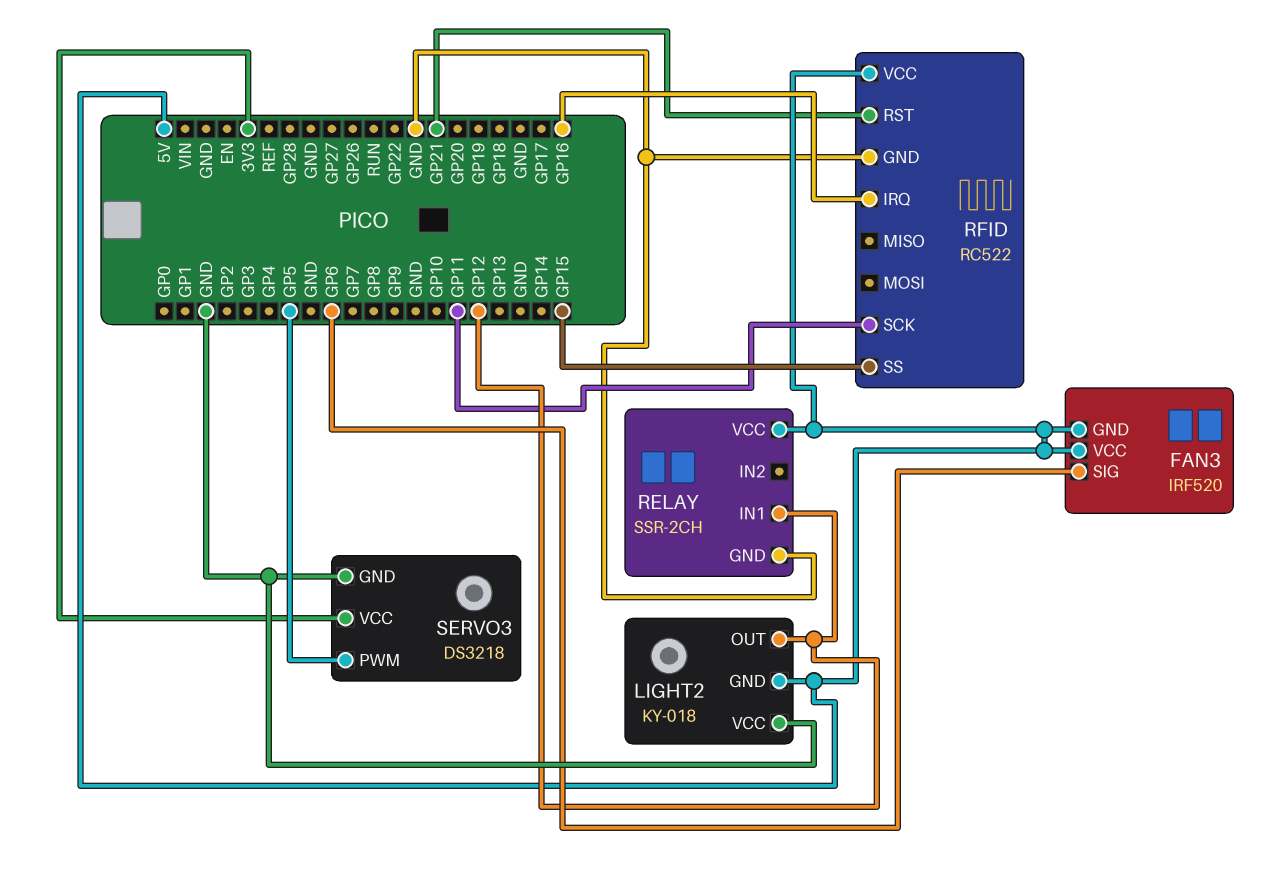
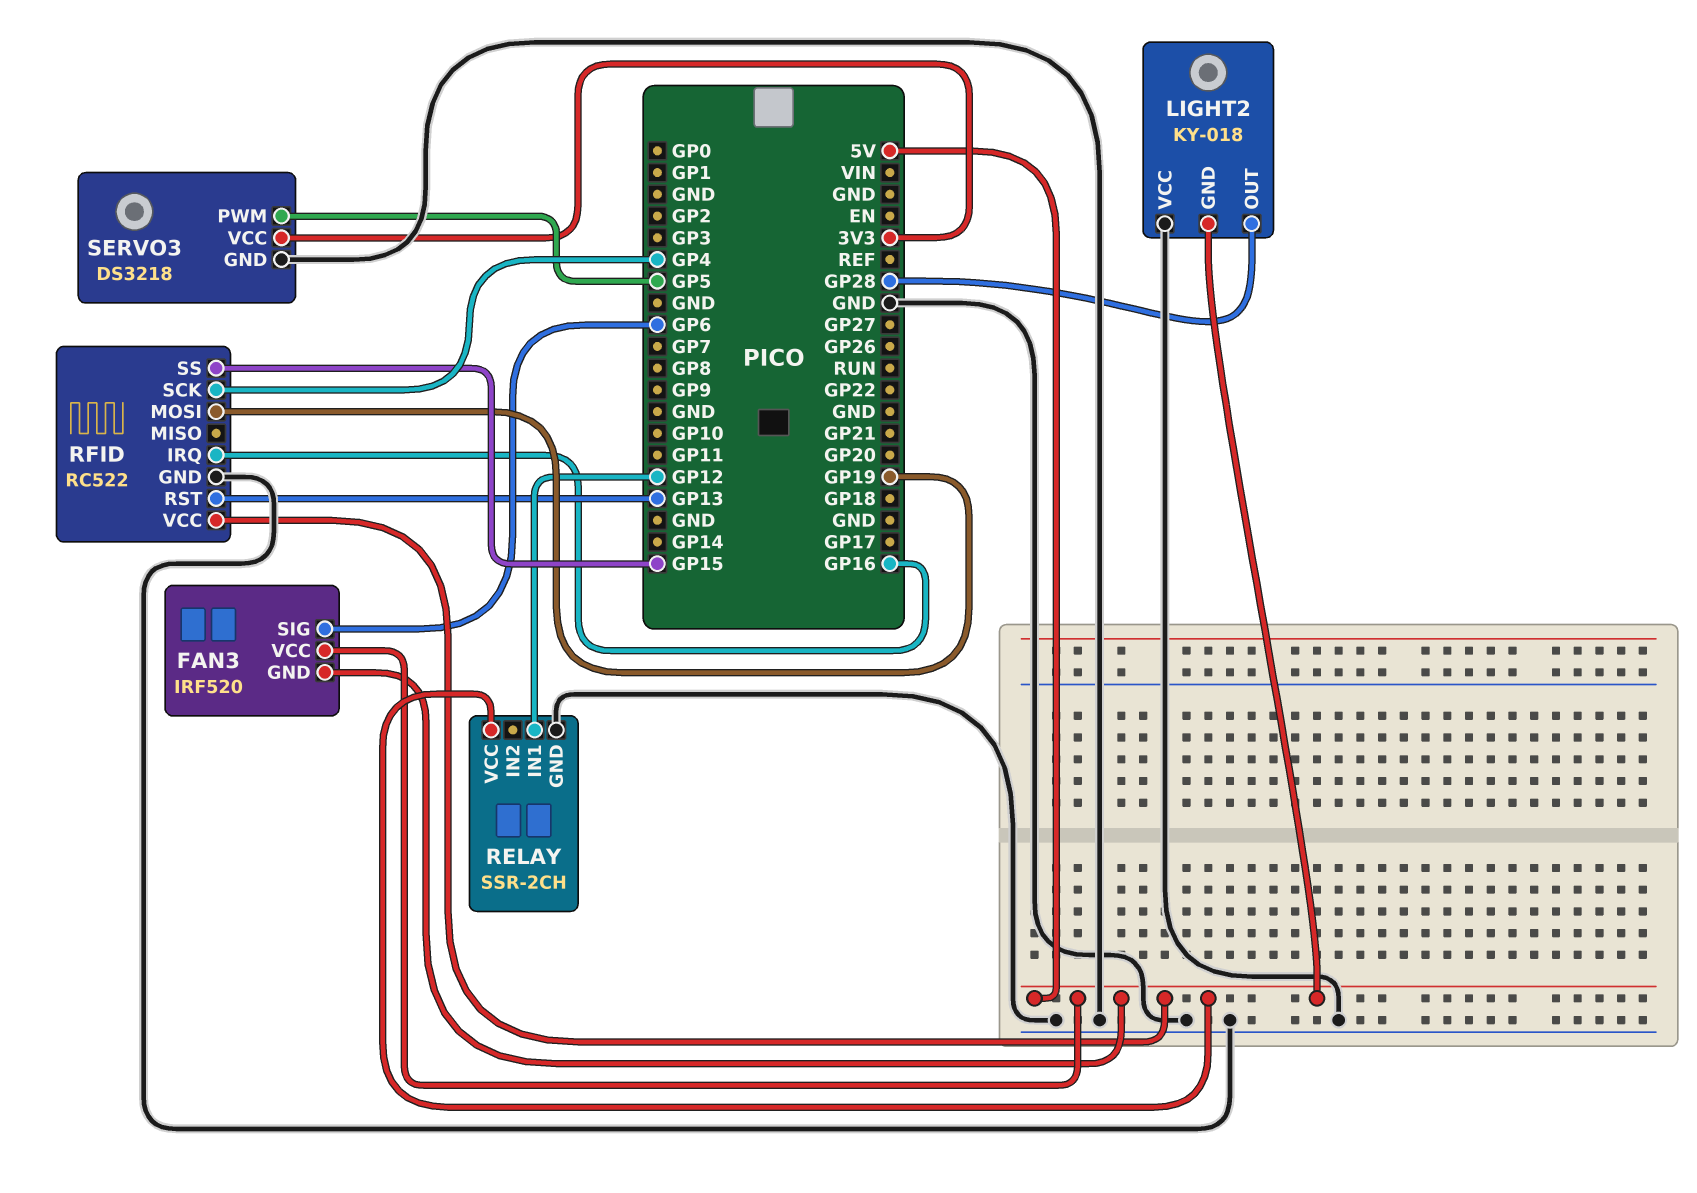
LIGHT2 pin OUT: GP12 -> GP28
RFID pin MOSI: none -> GP19
RFID pin RST: GP21 -> GP13
RFID pin SCK: GP11 -> GP4

